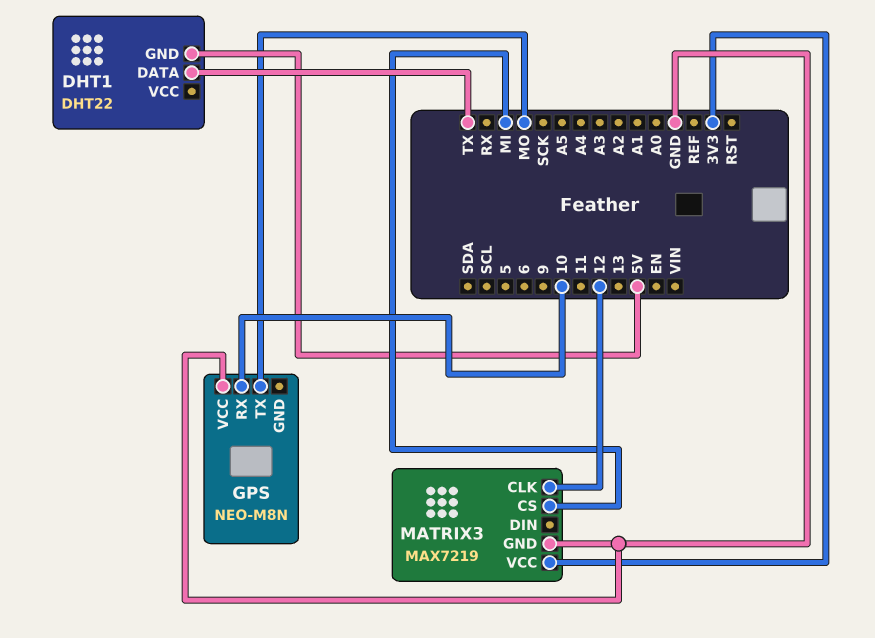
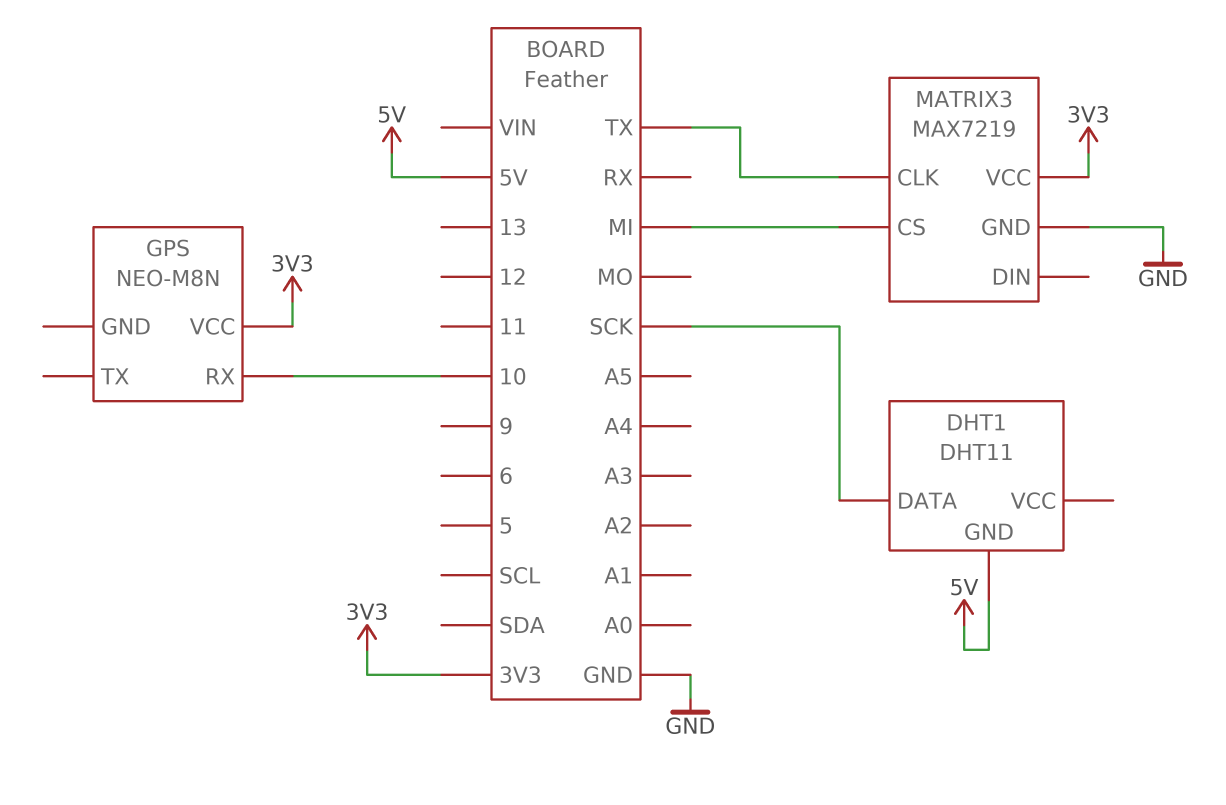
DHT1: DHT22 -> DHT11
DHT1 pin DATA: TX -> SCK
GPS pin TX: MO -> none
GPS pin VCC: GND -> 3V3
MATRIX3 pin CLK: 12 -> TX

